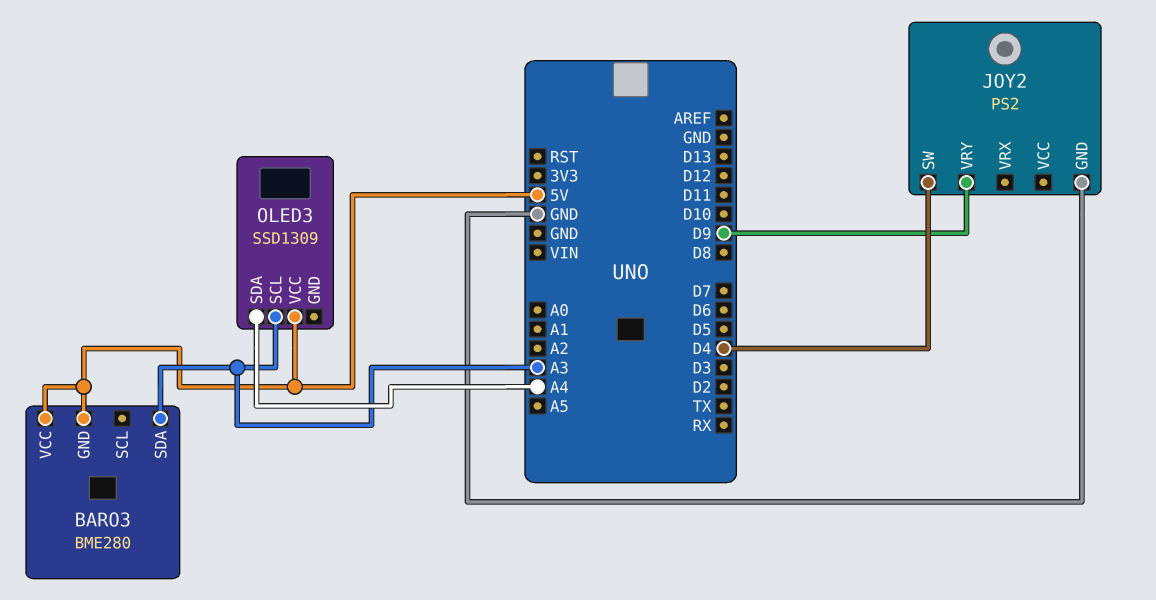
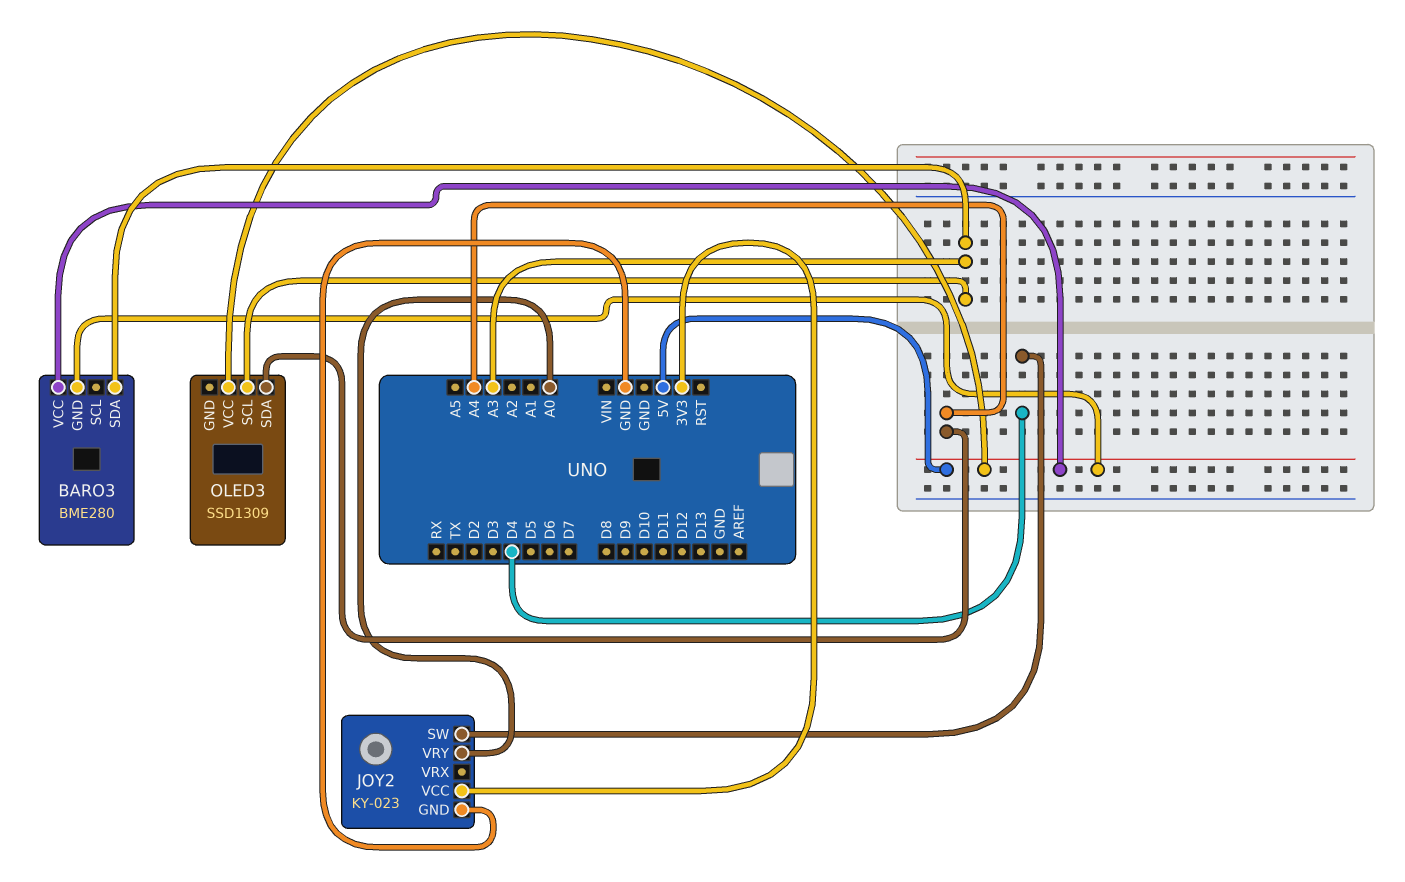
JOY2: PS2 -> KY-023
JOY2 pin VCC: none -> 3V3
JOY2 pin VRY: D9 -> A0

